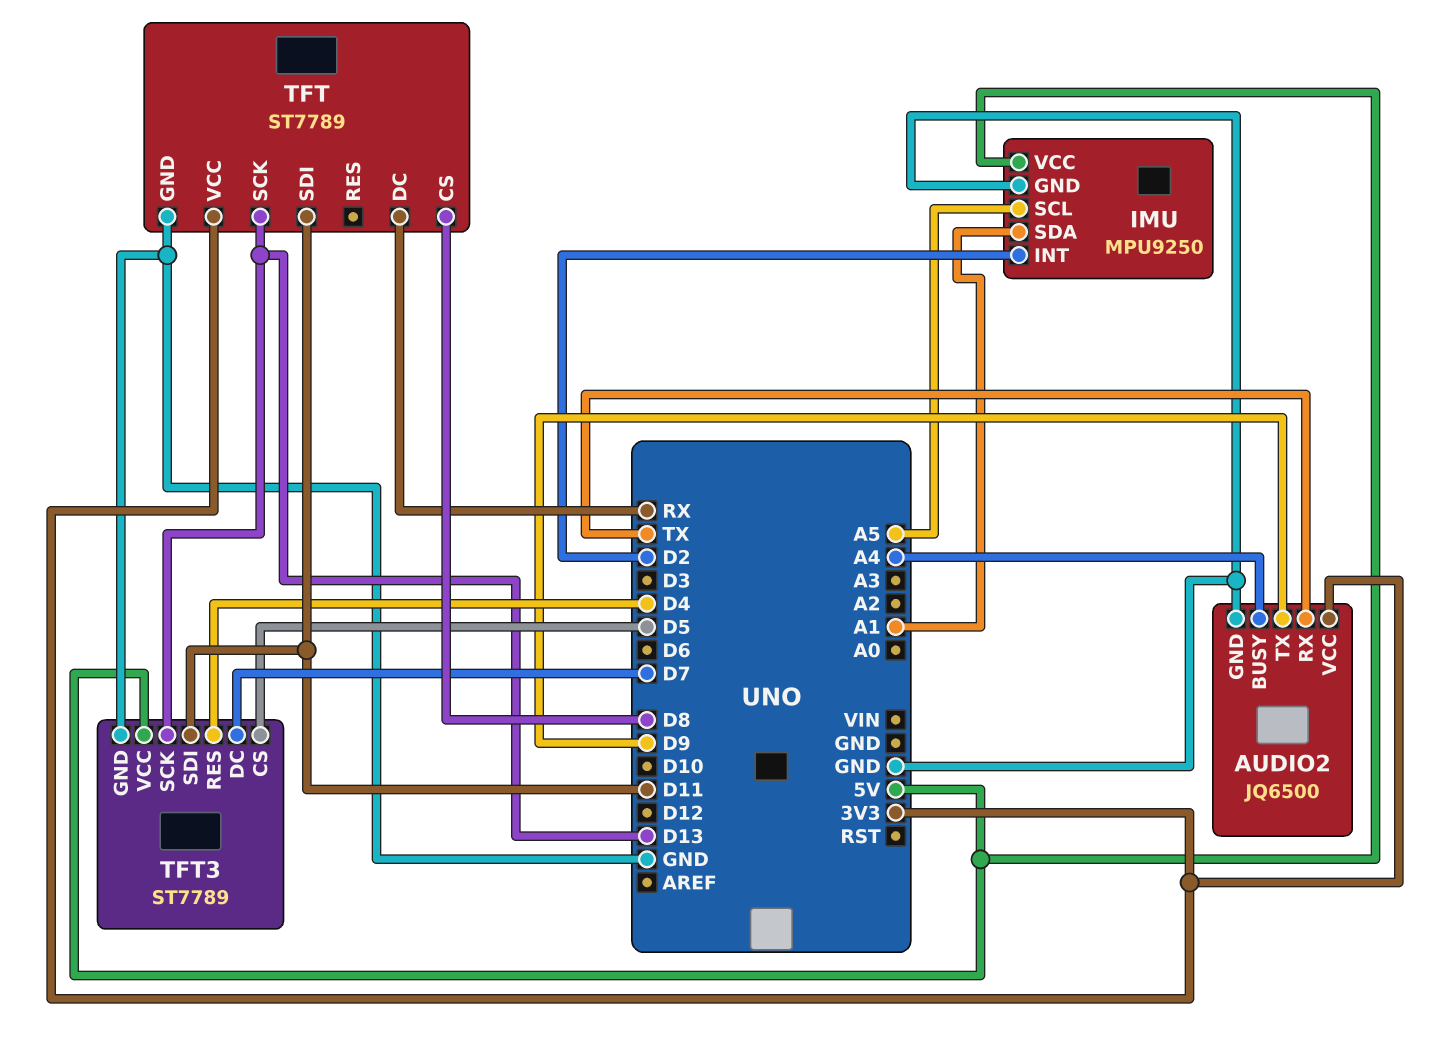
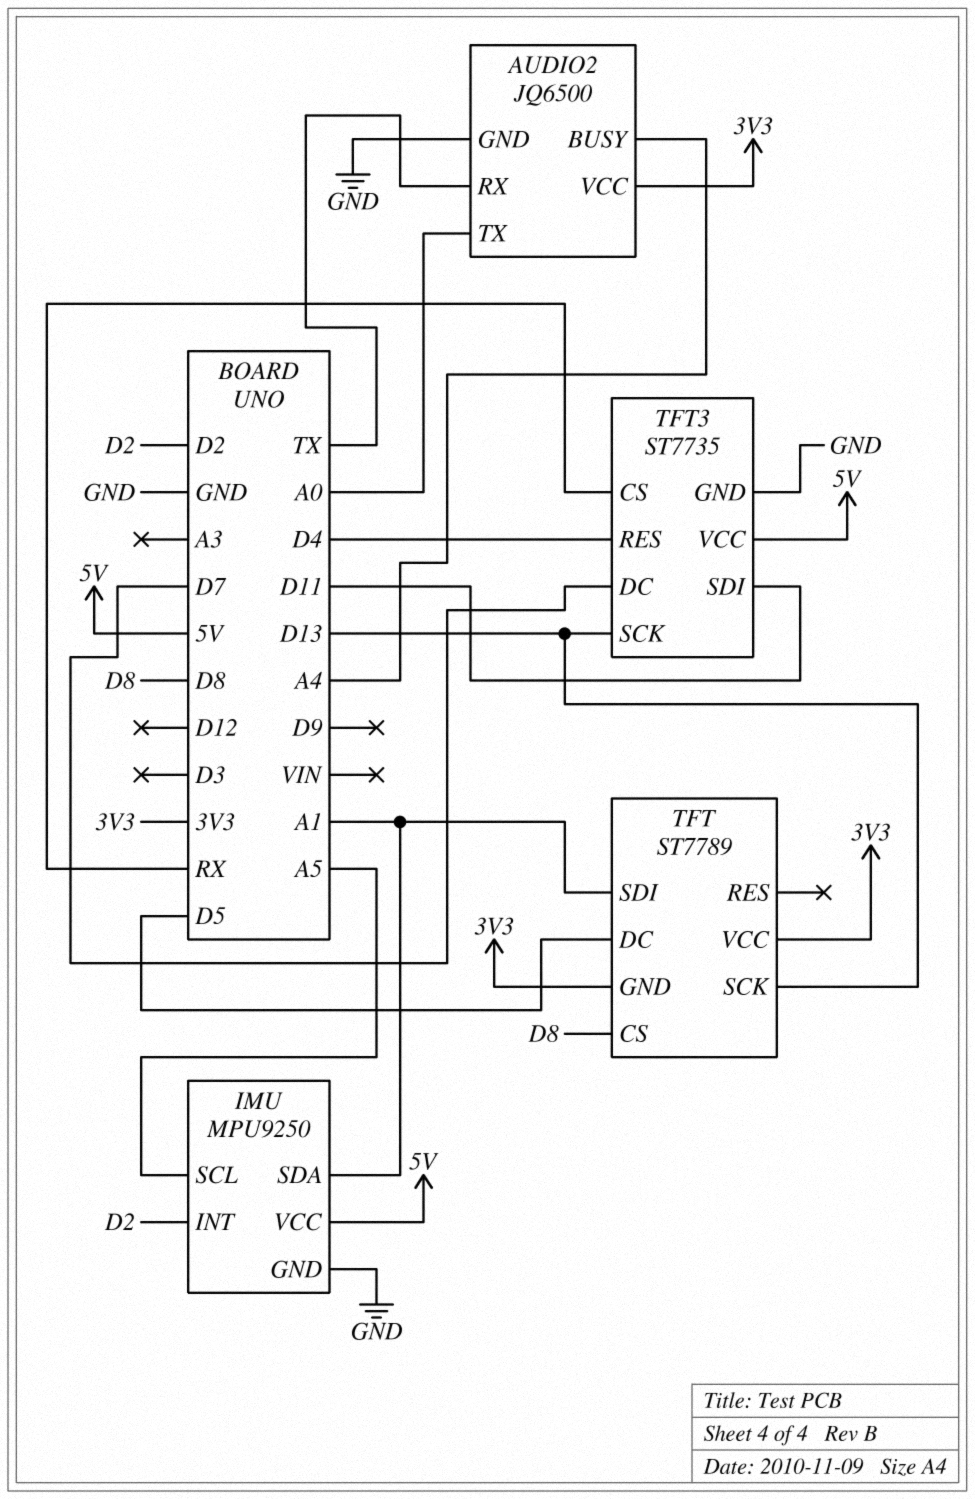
AUDIO2 pin TX: D9 -> A0
TFT pin DC: RX -> D5
TFT pin GND: GND -> 3V3
TFT pin SDI: D11 -> A1
TFT3: ST7789 -> ST7735
TFT3 pin CS: D5 -> RX

